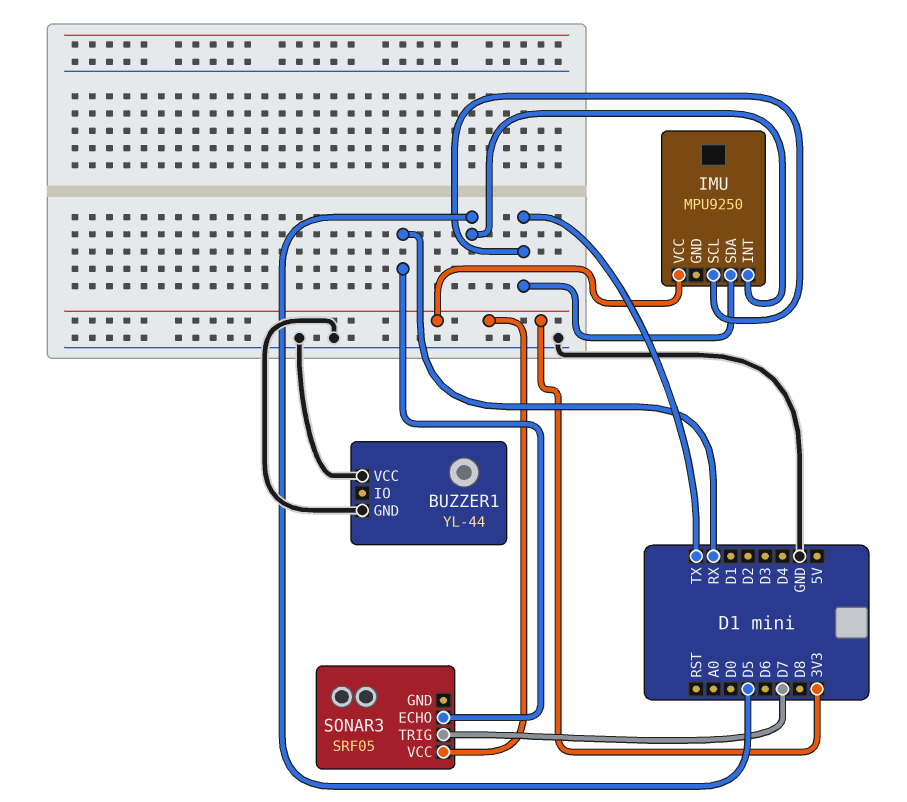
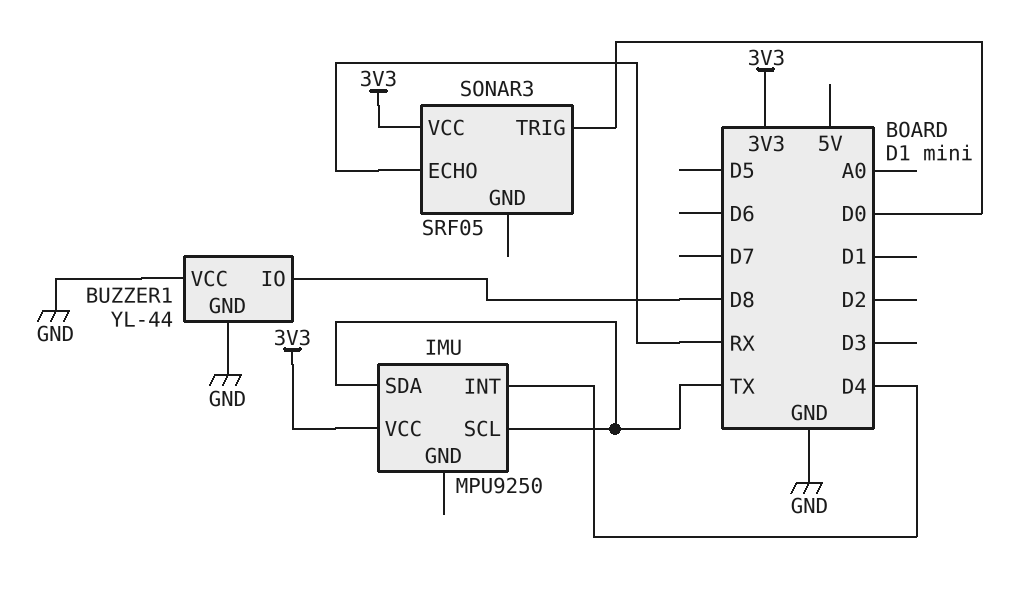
BUZZER1 pin IO: none -> D8
IMU pin INT: D5 -> D4
SONAR3 pin TRIG: D7 -> D0

